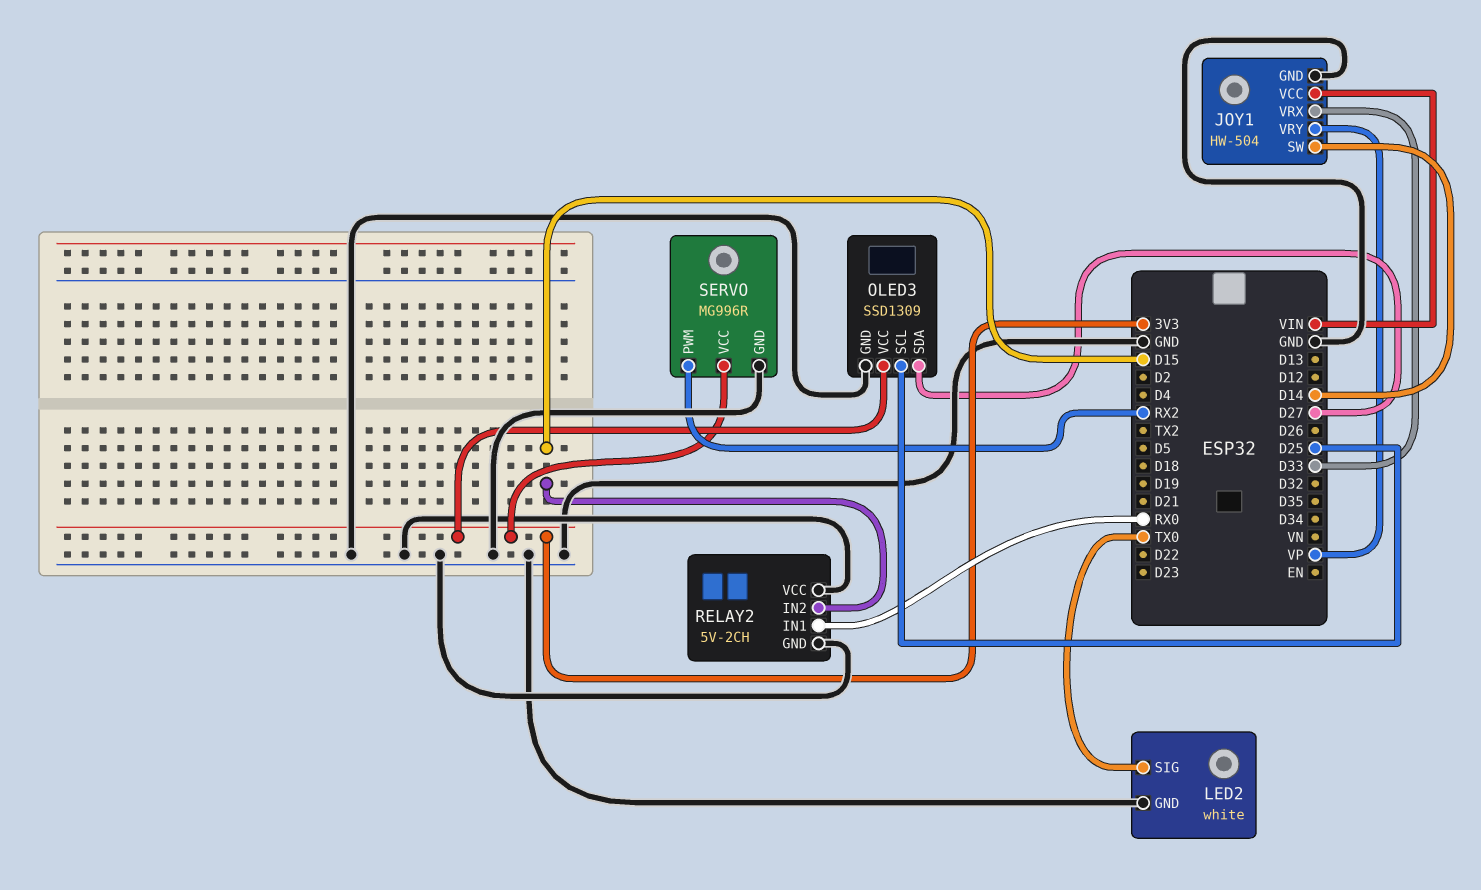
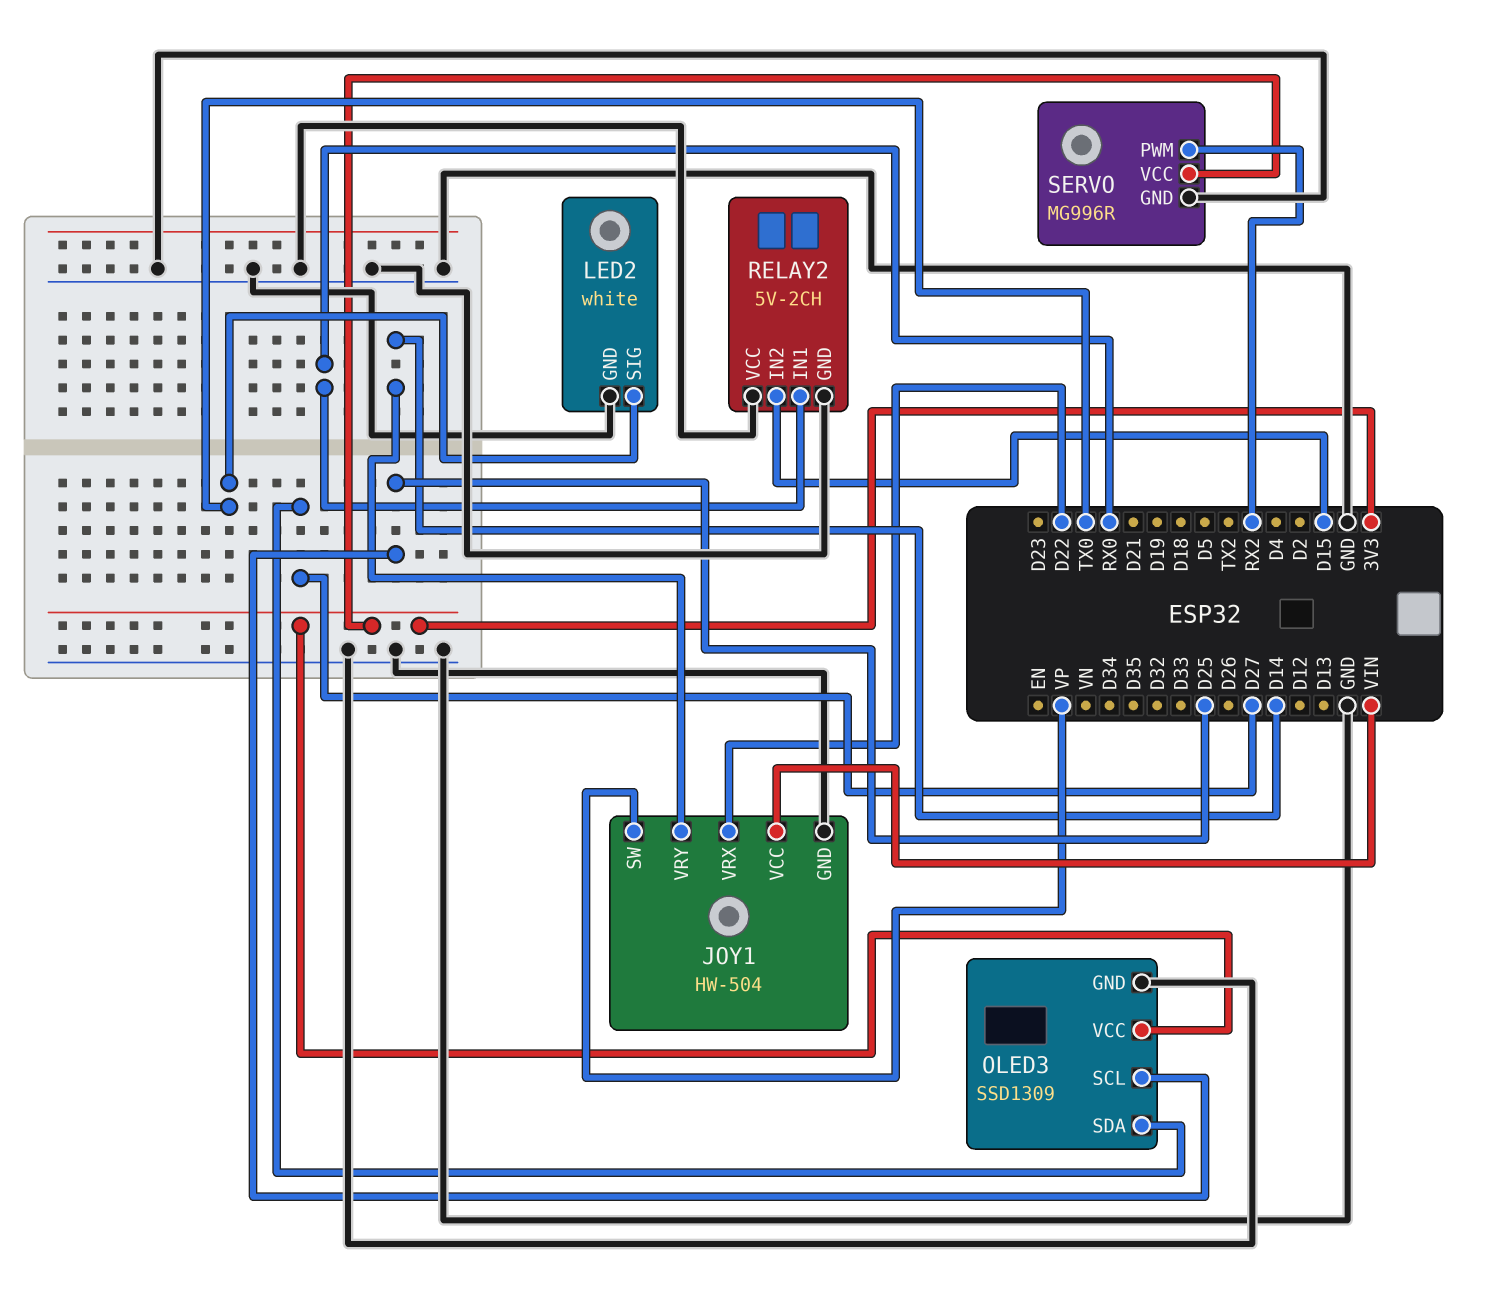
JOY1 pin SW: D14 -> VP
JOY1 pin VRX: D33 -> D22
JOY1 pin VRY: VP -> D14

